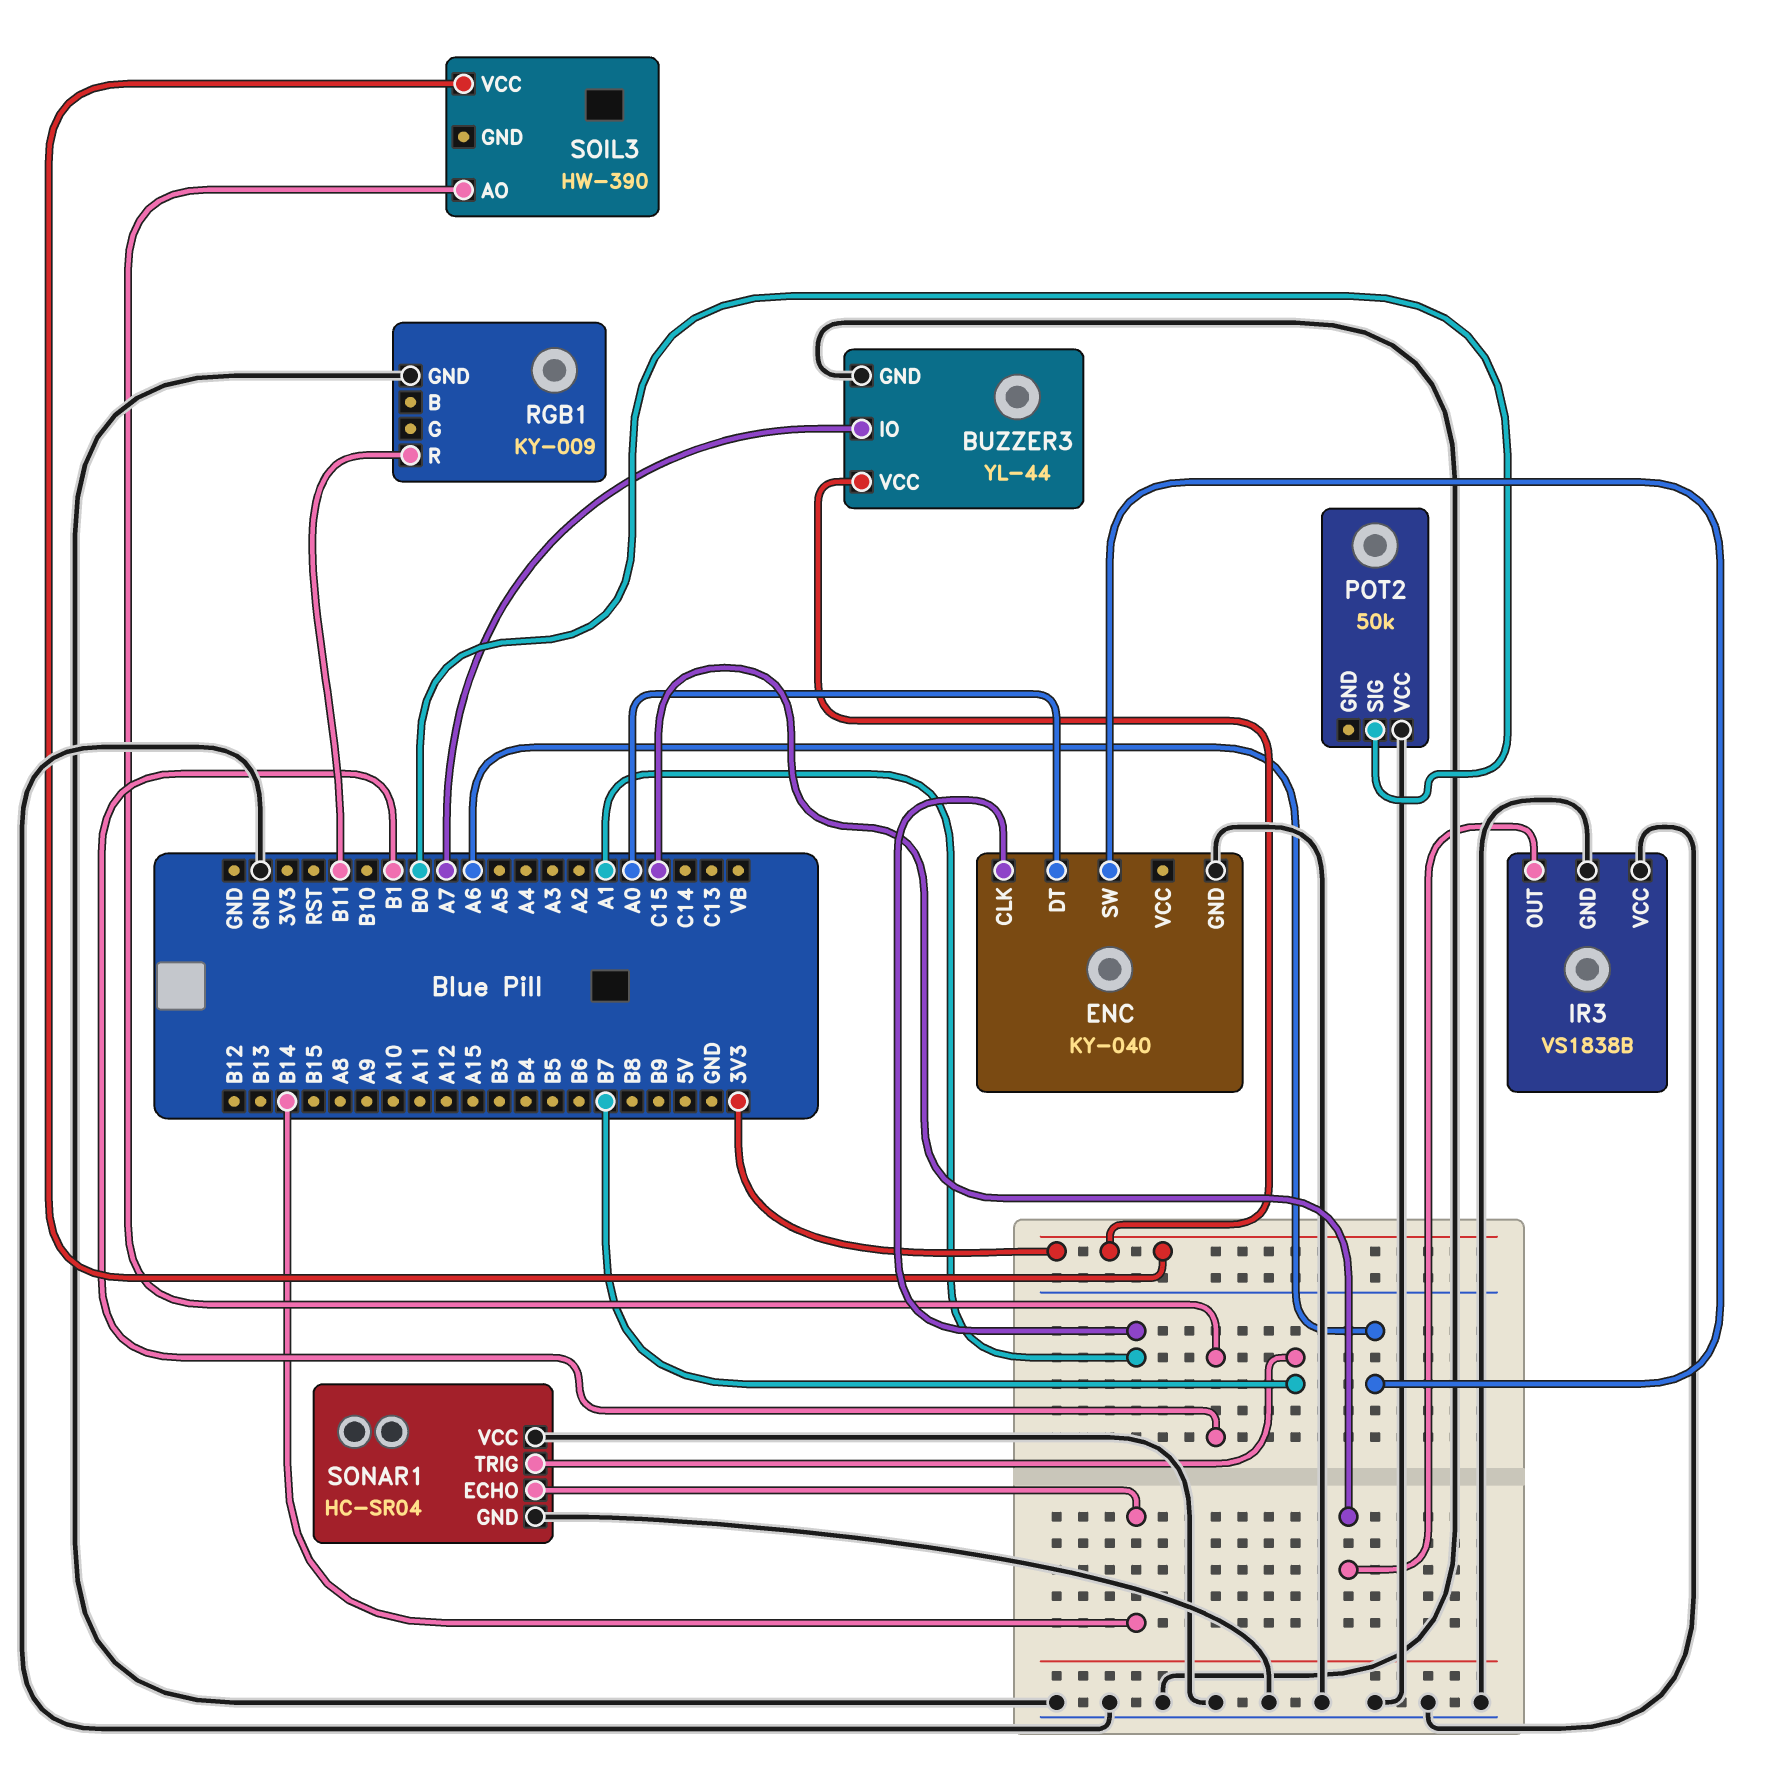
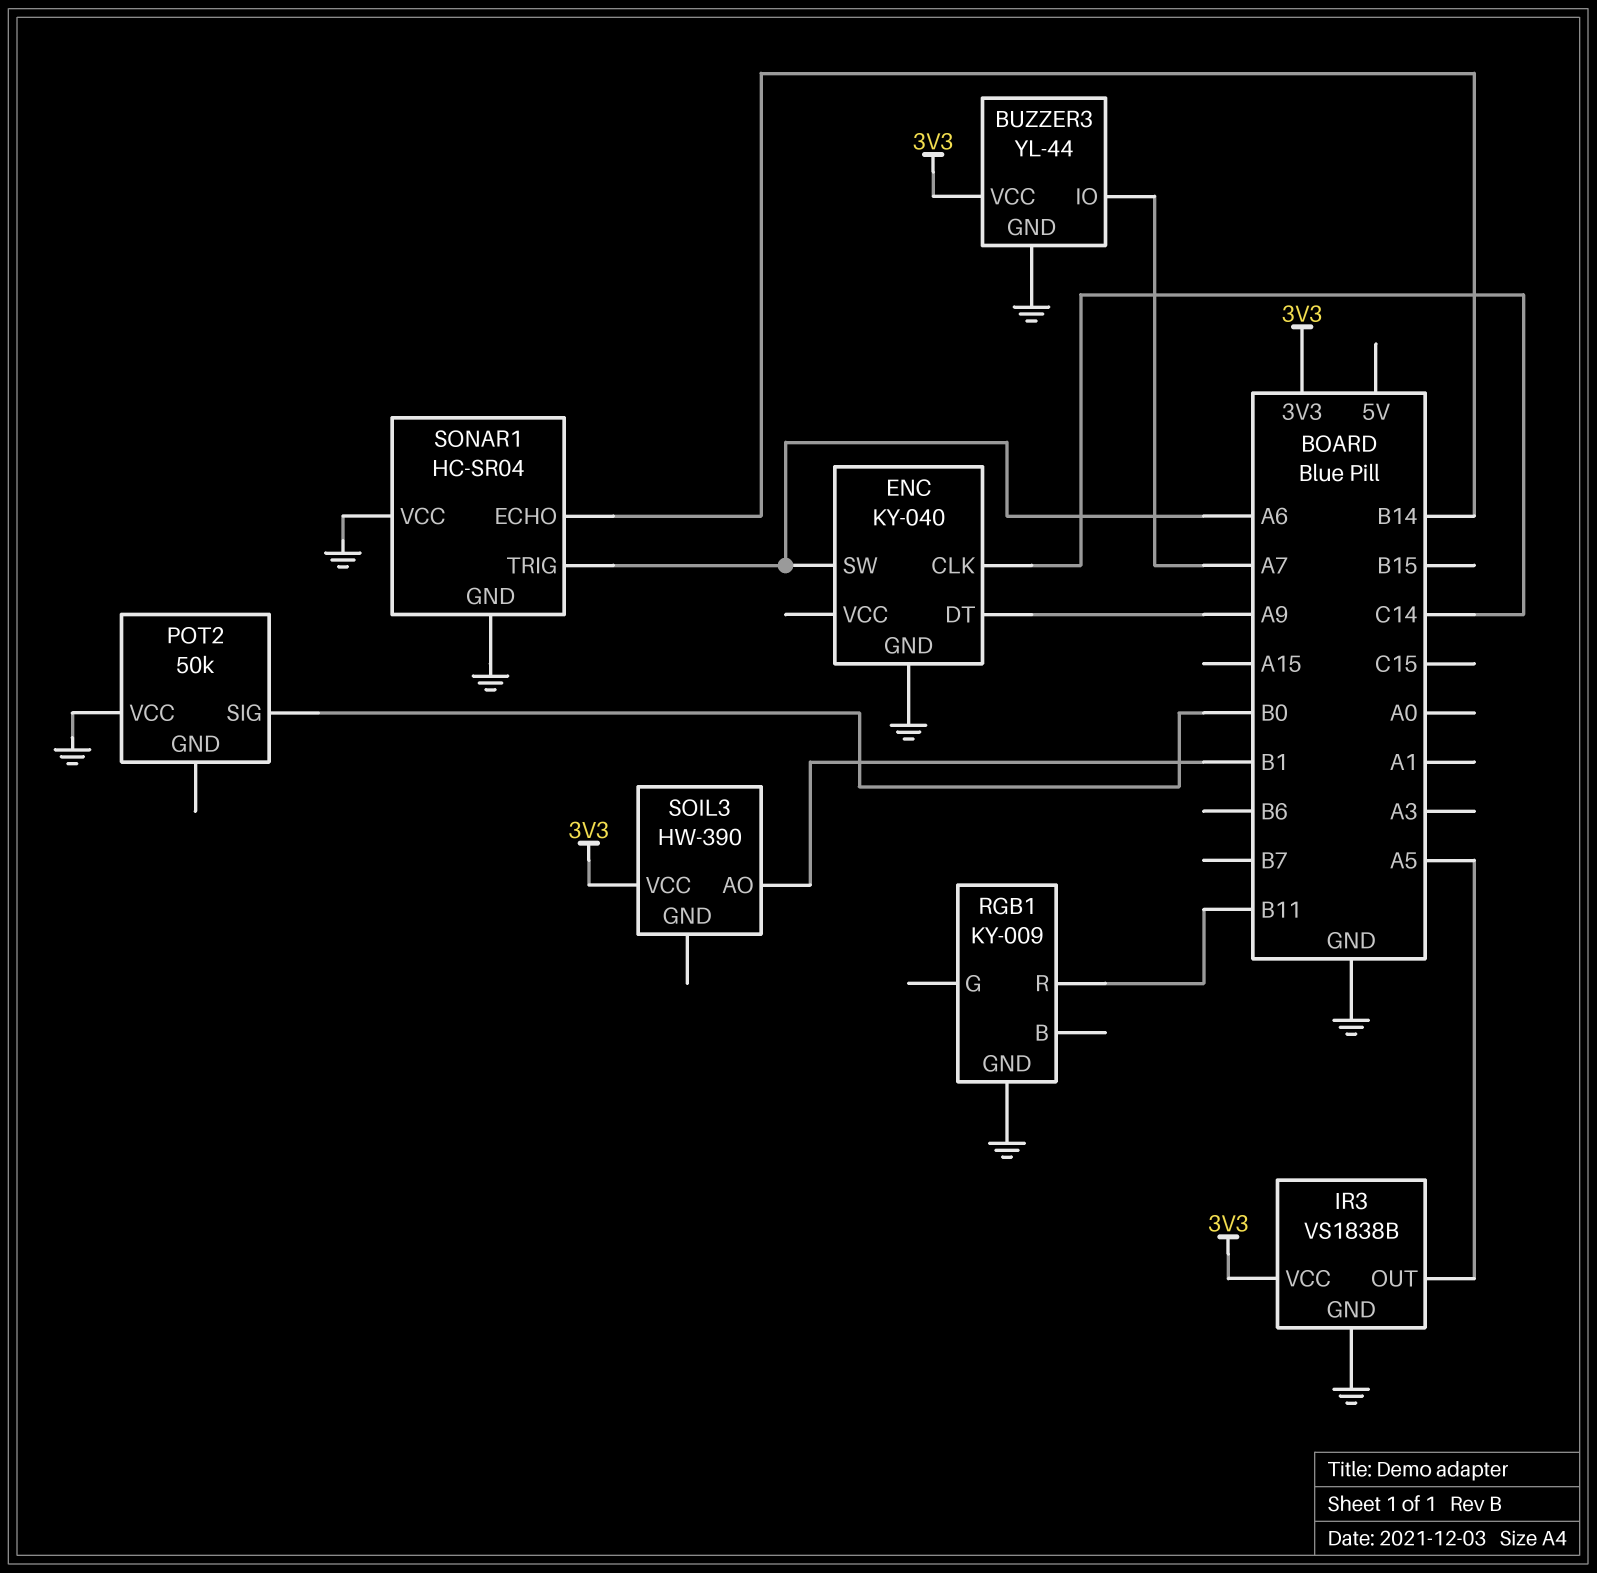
ENC pin CLK: A1 -> C14
ENC pin DT: A0 -> A9
IR3 pin OUT: C15 -> A5
IR3 pin VCC: GND -> 3V3
SONAR1 pin TRIG: B7 -> A6

